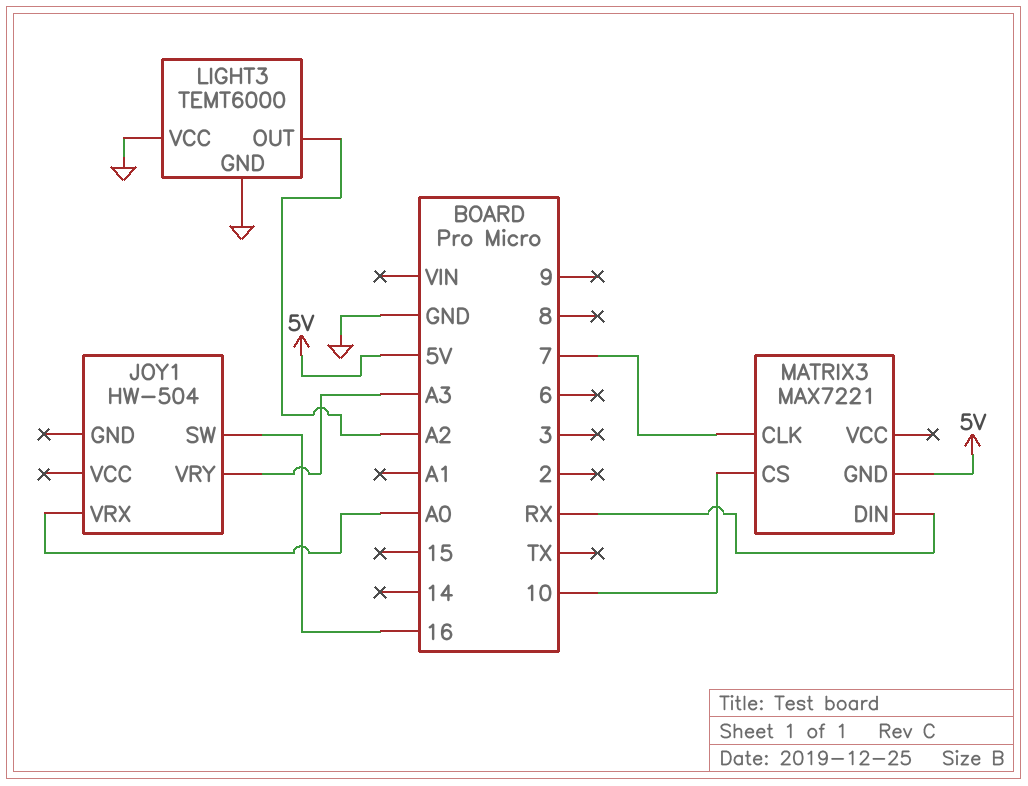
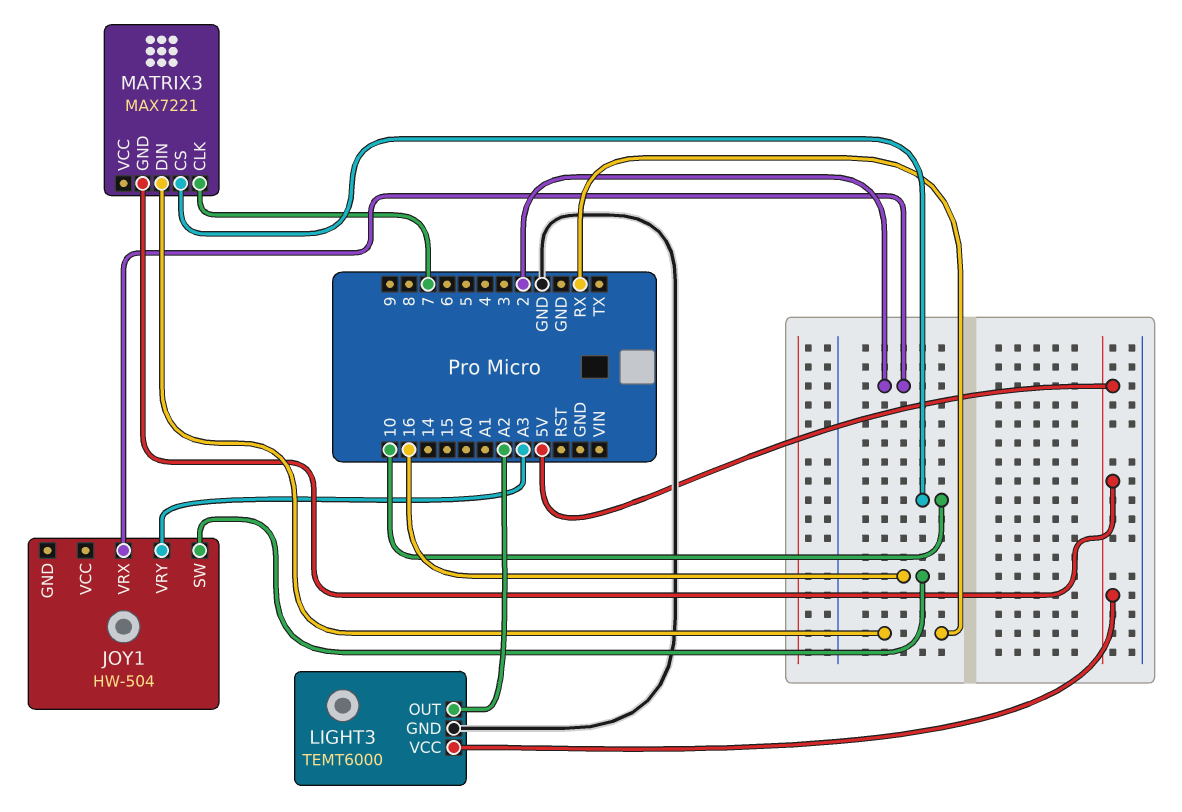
JOY1 pin VRX: A0 -> 2
LIGHT3 pin VCC: GND -> 5V

